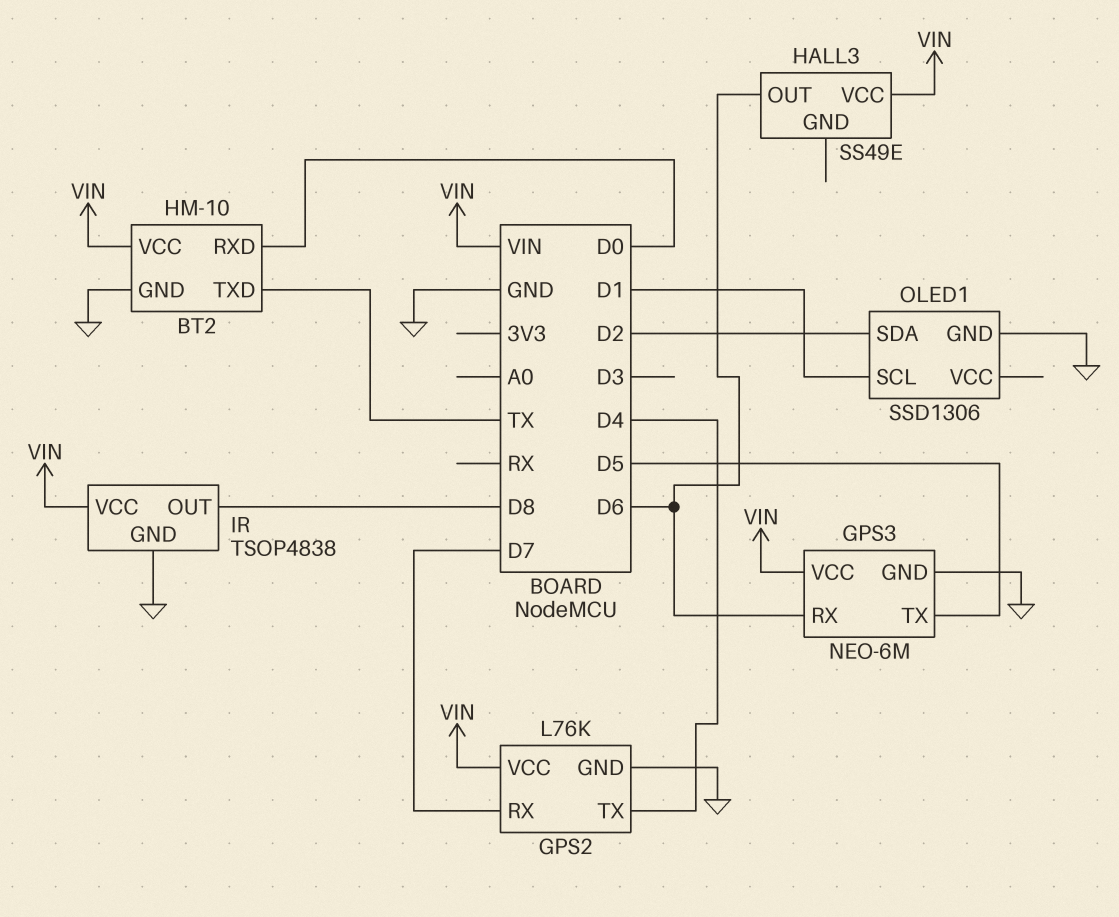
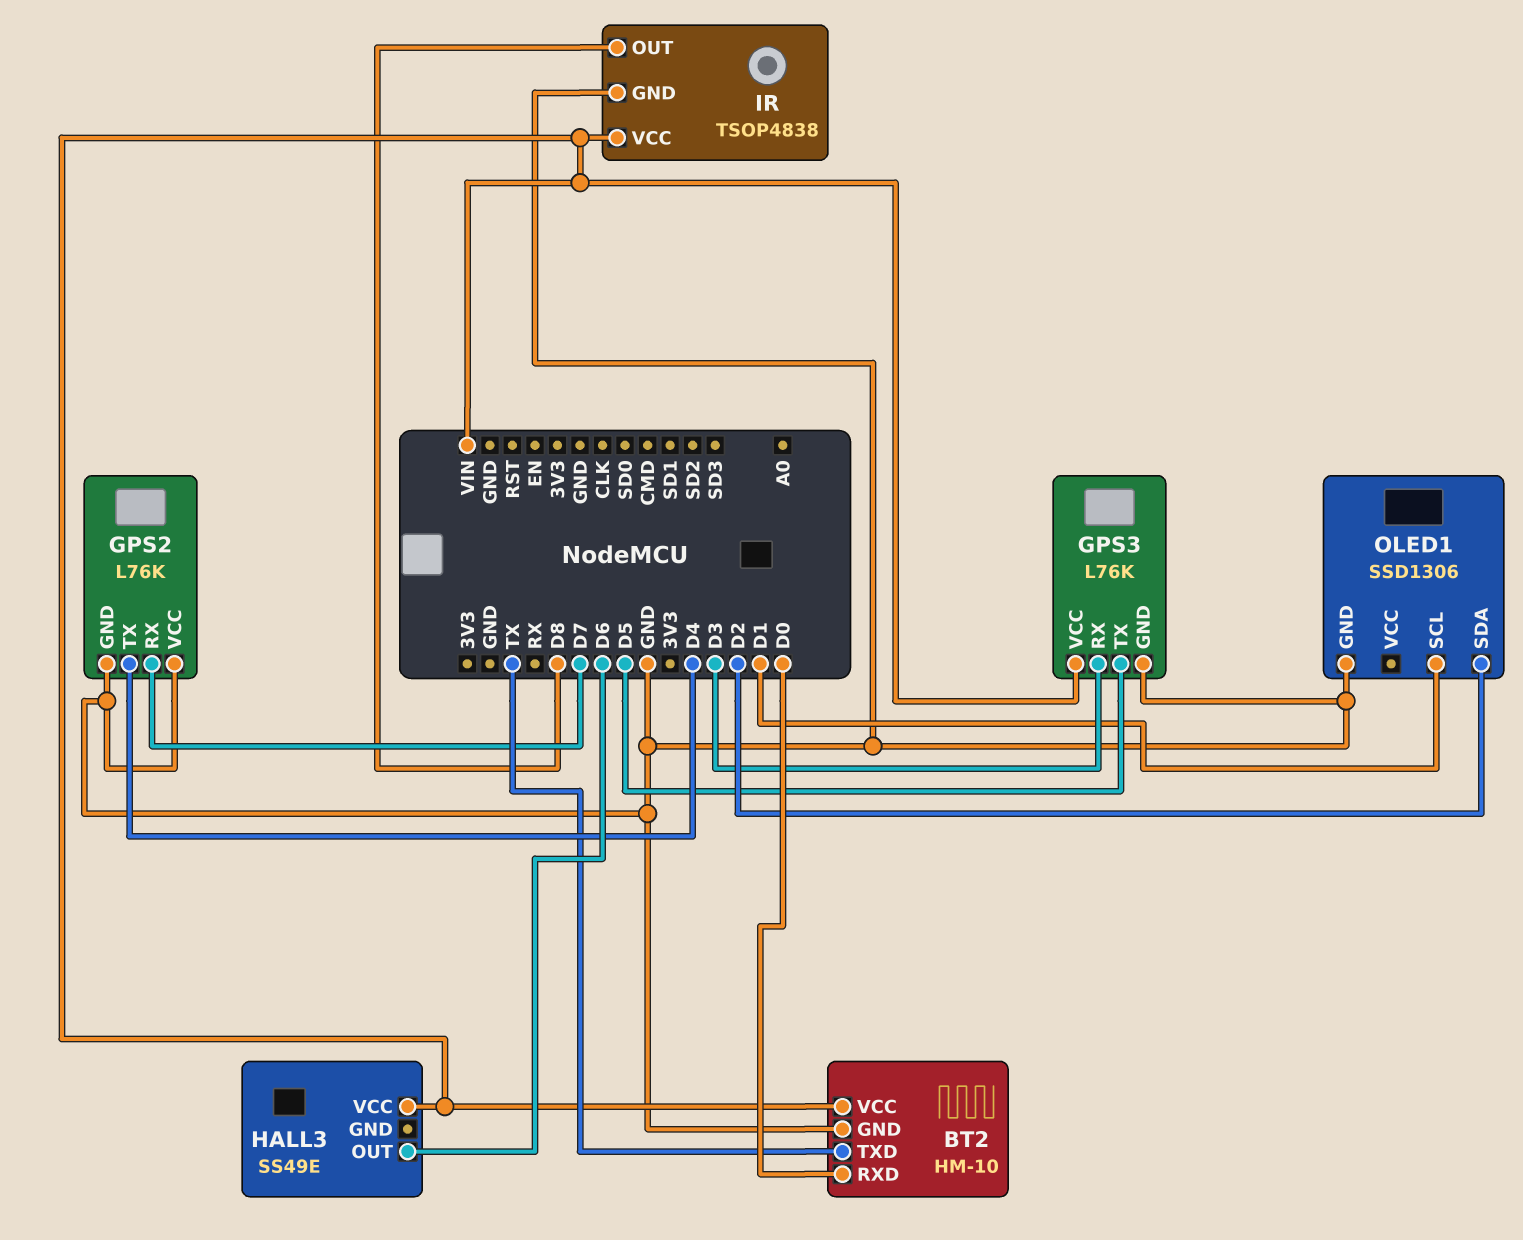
GPS2 pin VCC: VIN -> GND
GPS3: NEO-6M -> L76K
GPS3 pin RX: D6 -> D3

